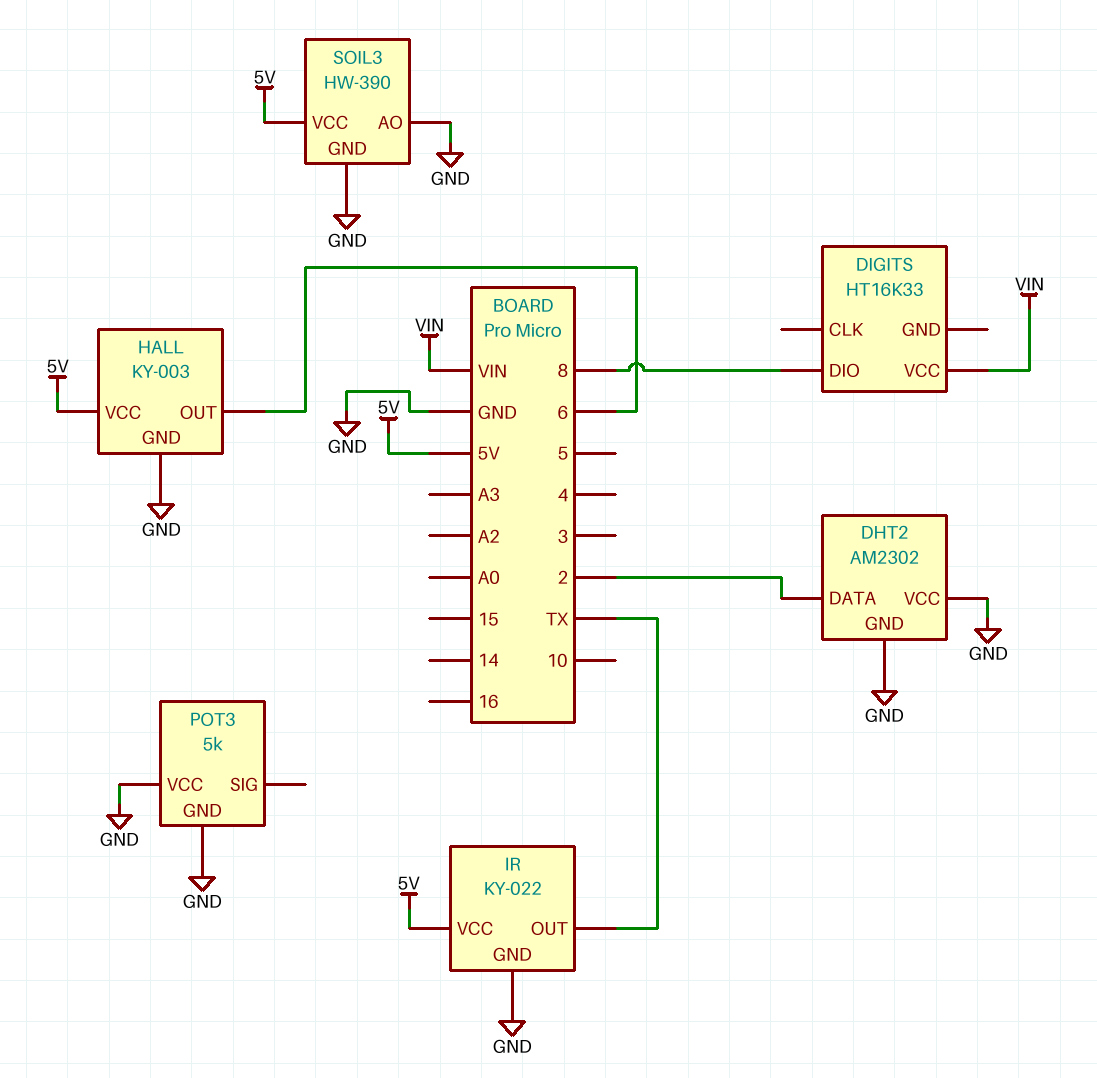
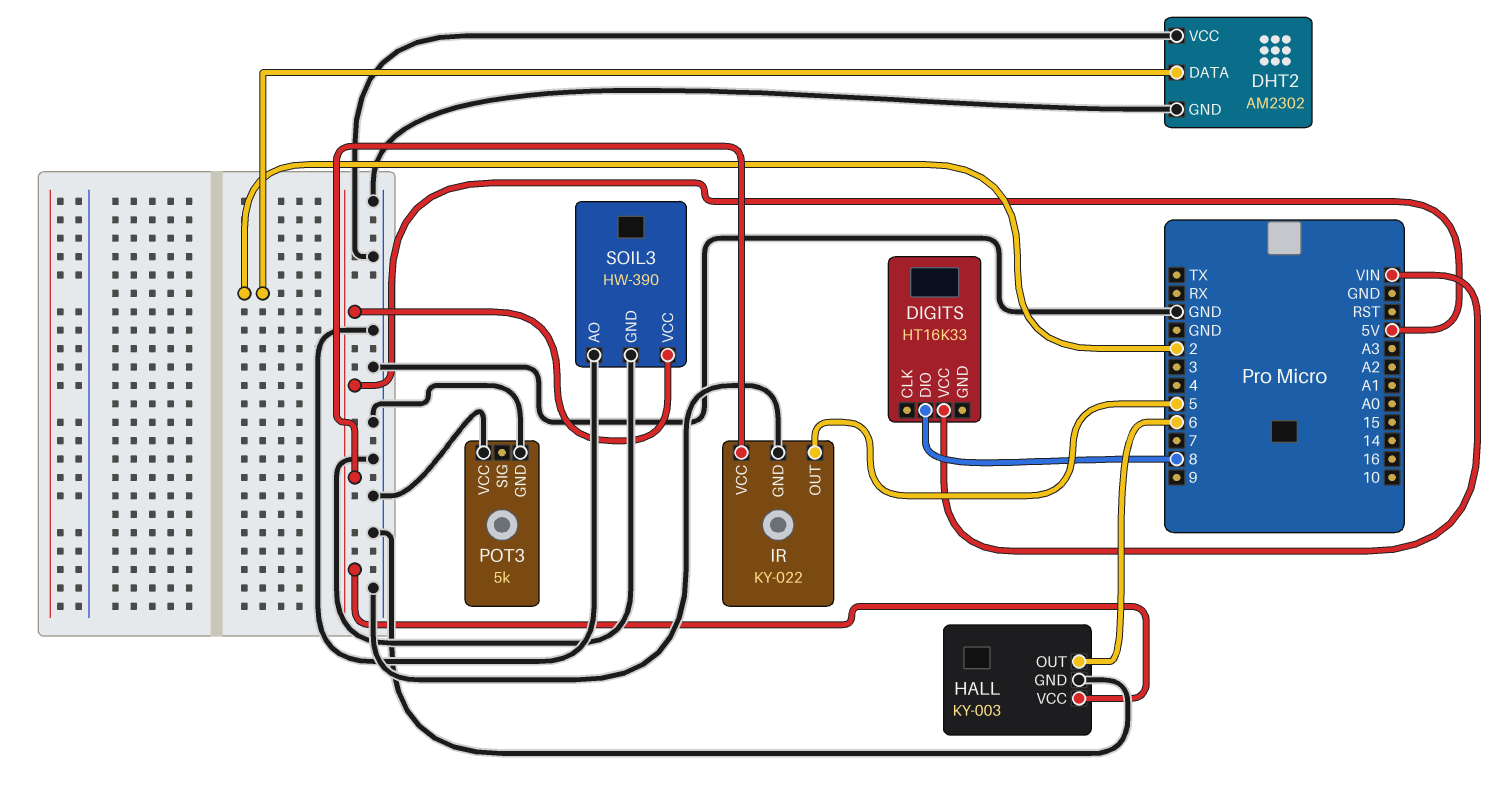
IR pin OUT: TX -> 5

